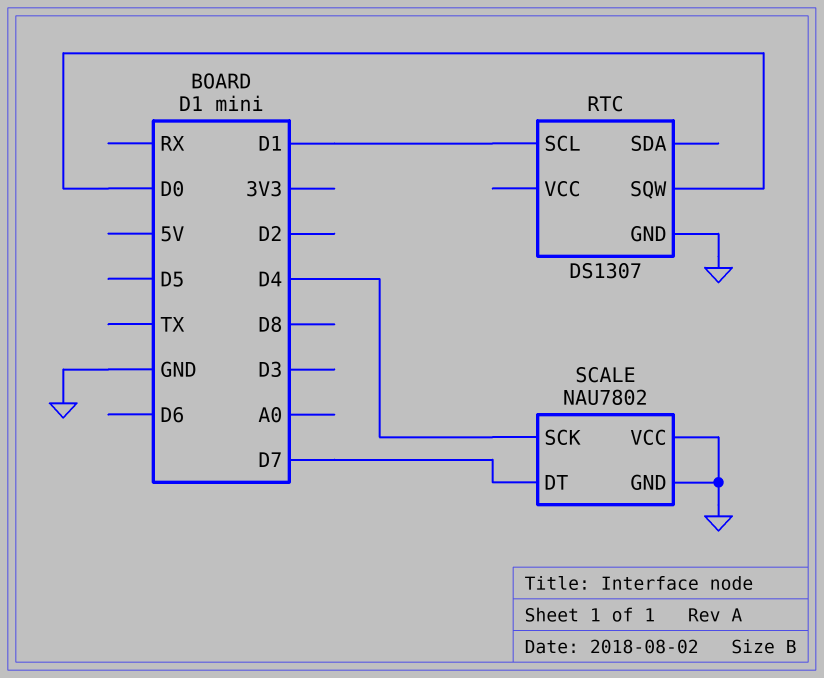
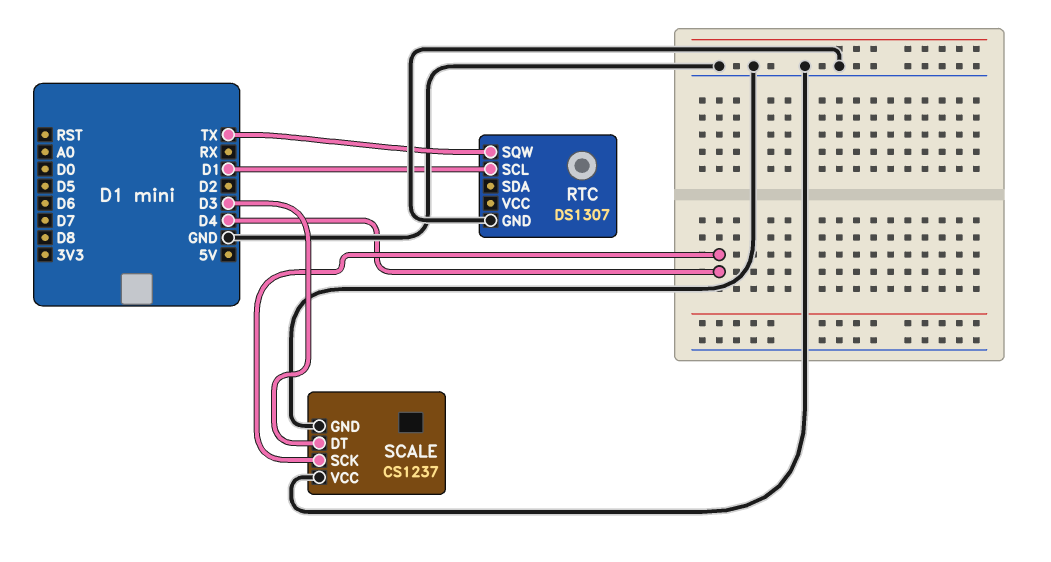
RTC pin SQW: D0 -> TX
SCALE: NAU7802 -> CS1237
SCALE pin DT: D7 -> D3

